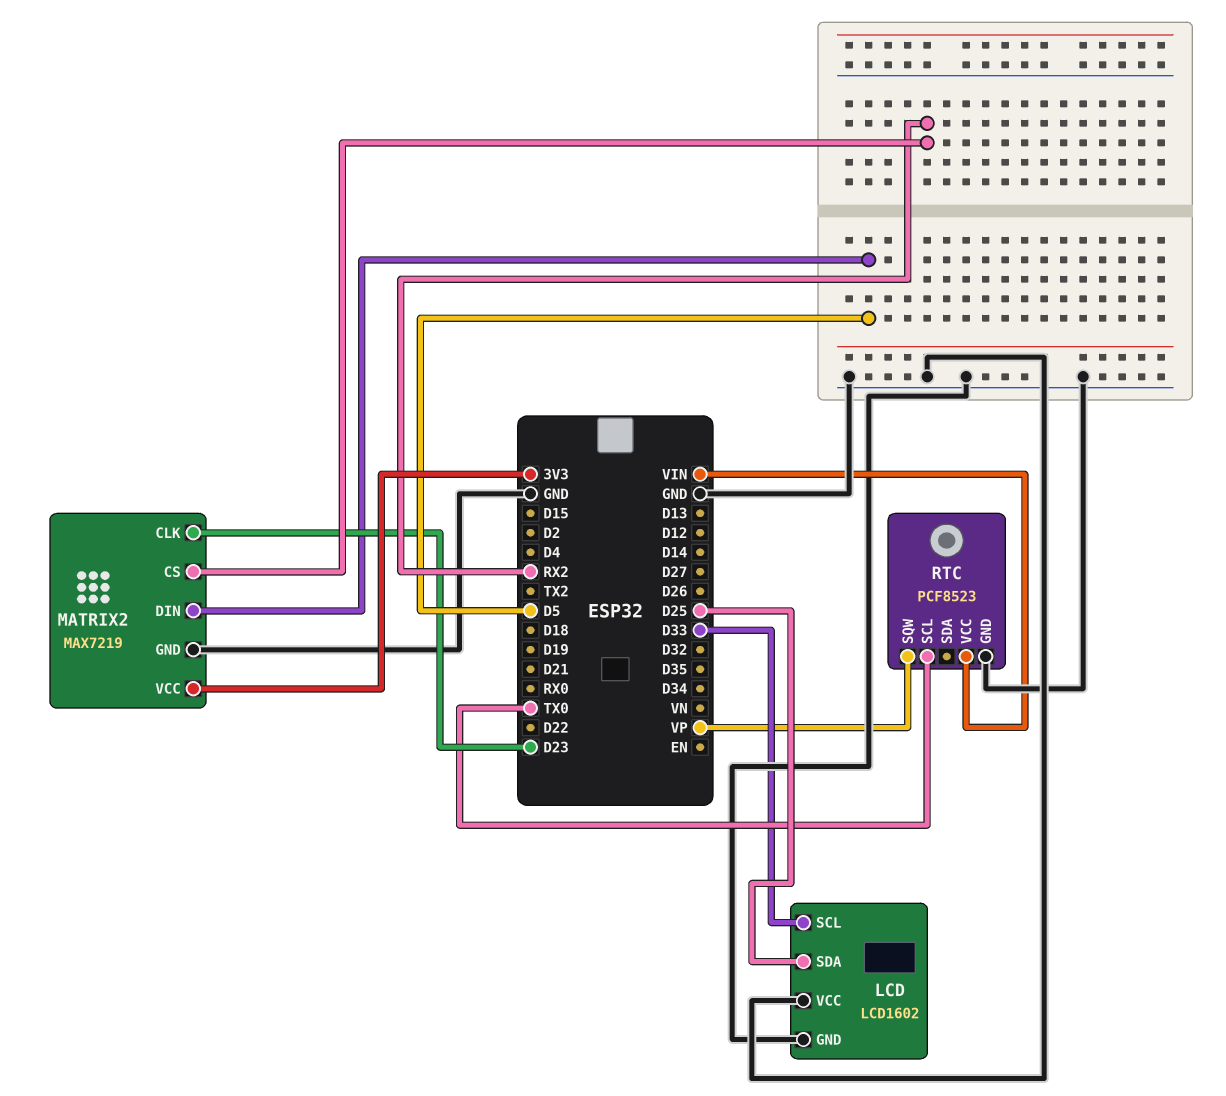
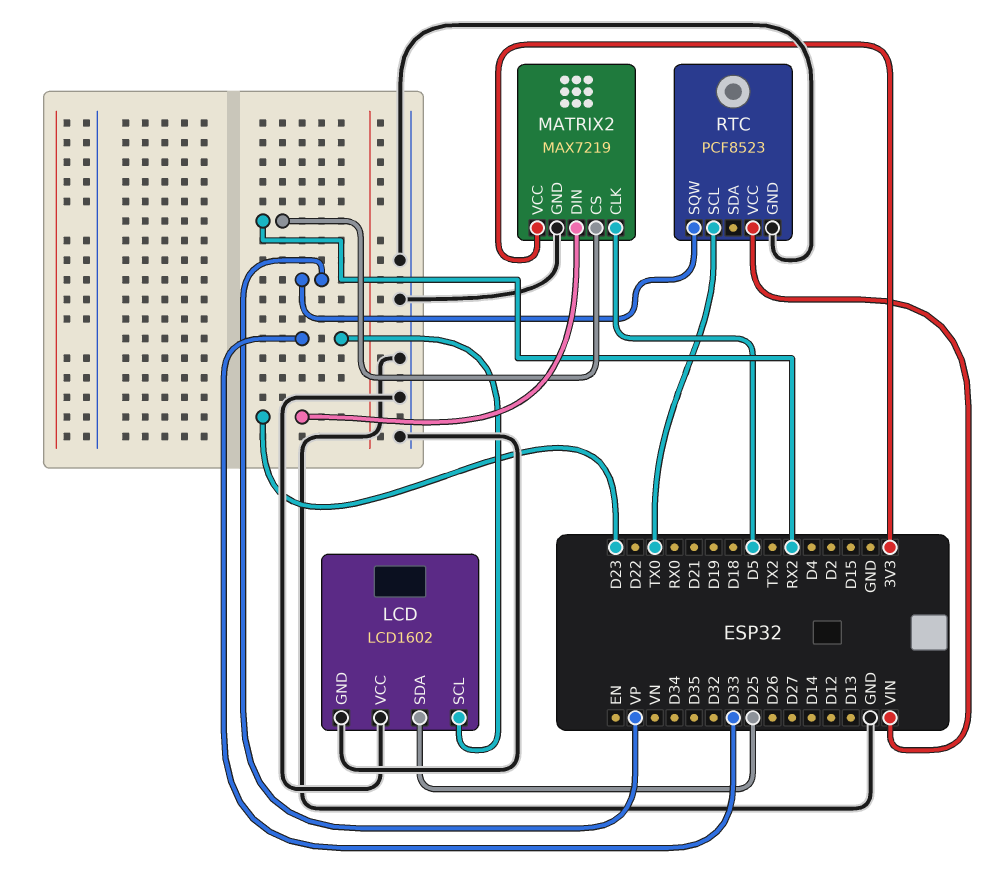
MATRIX2 pin CLK: D23 -> D5
MATRIX2 pin DIN: D5 -> D23

